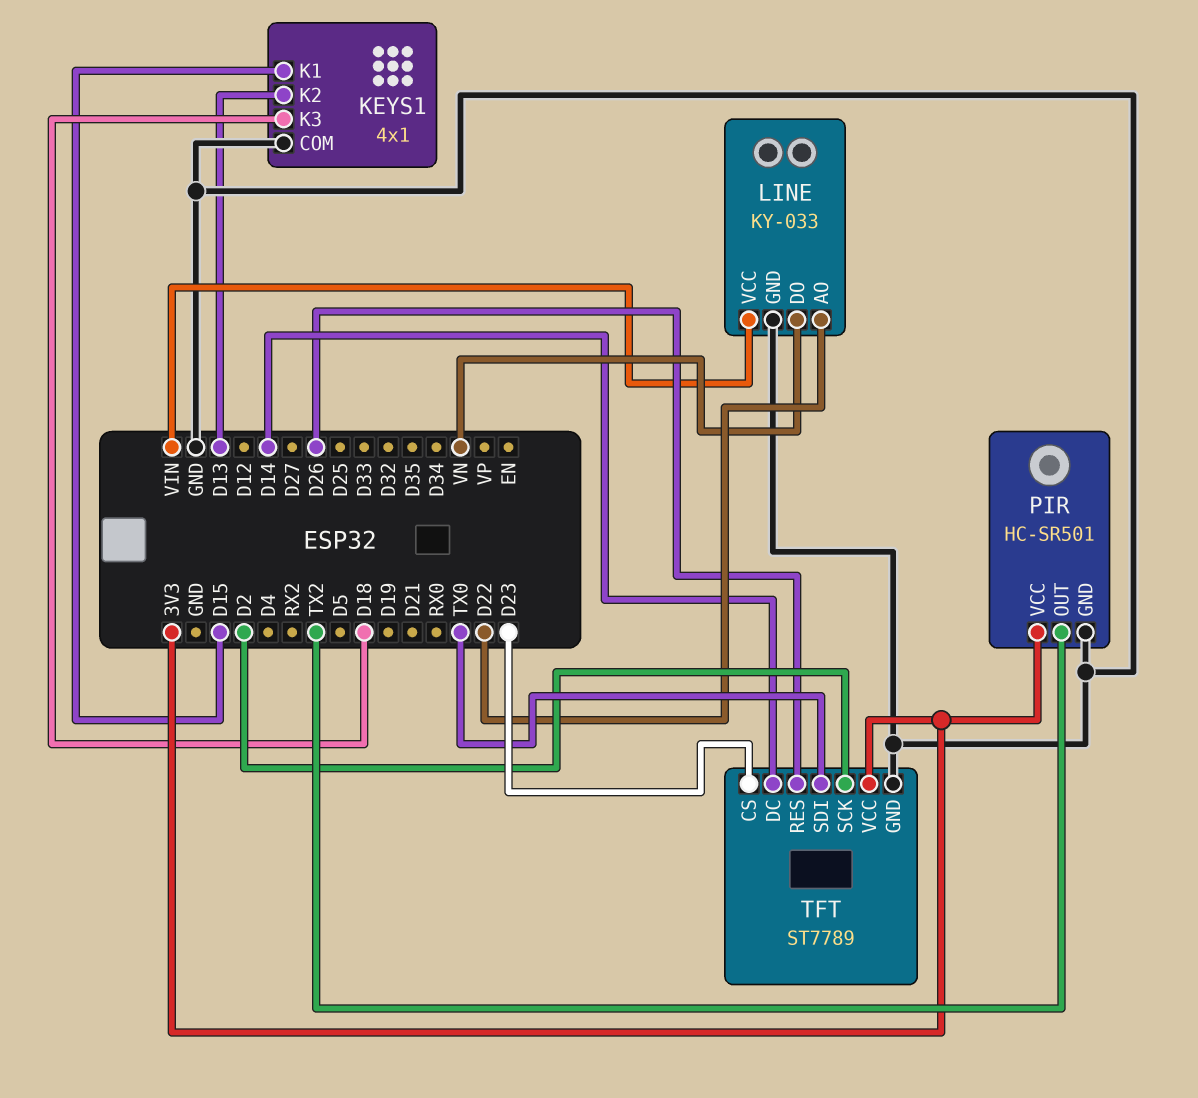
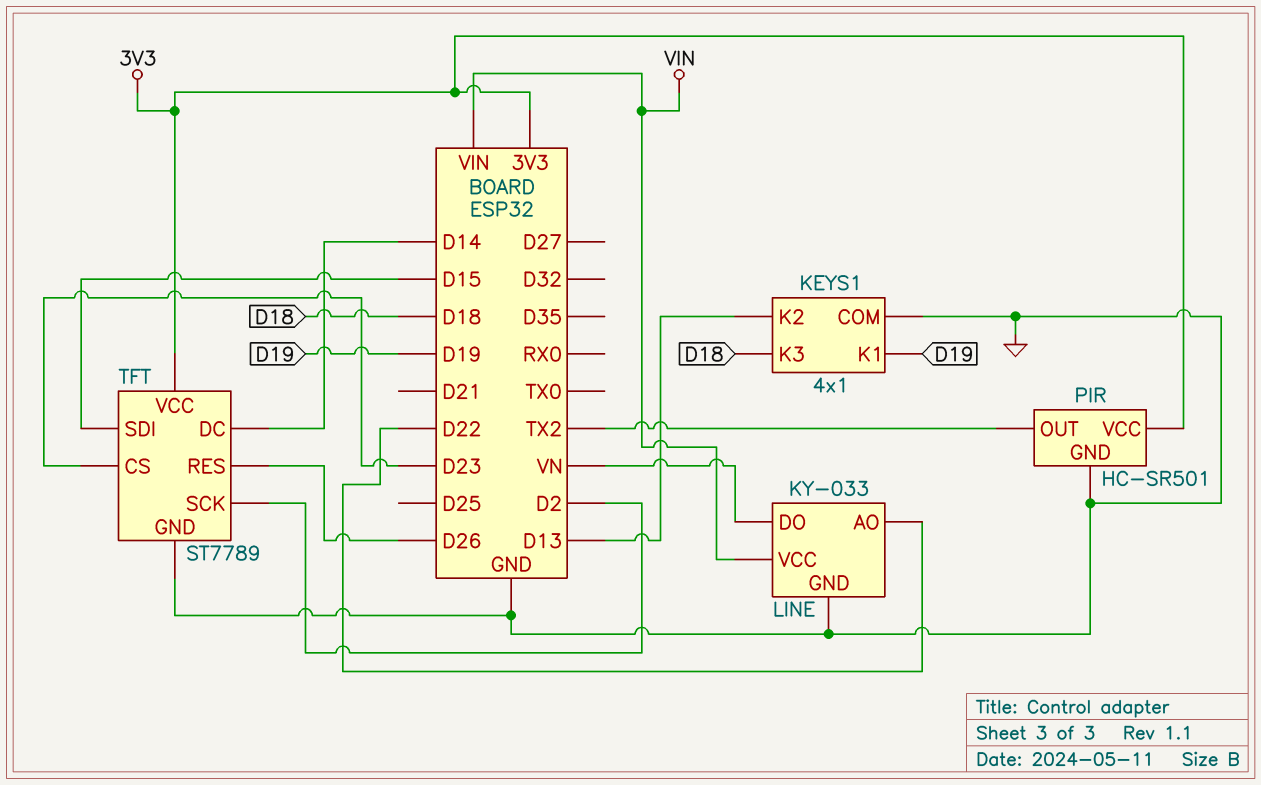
KEYS1 pin K1: D15 -> D19
TFT pin SDI: TX0 -> D15

